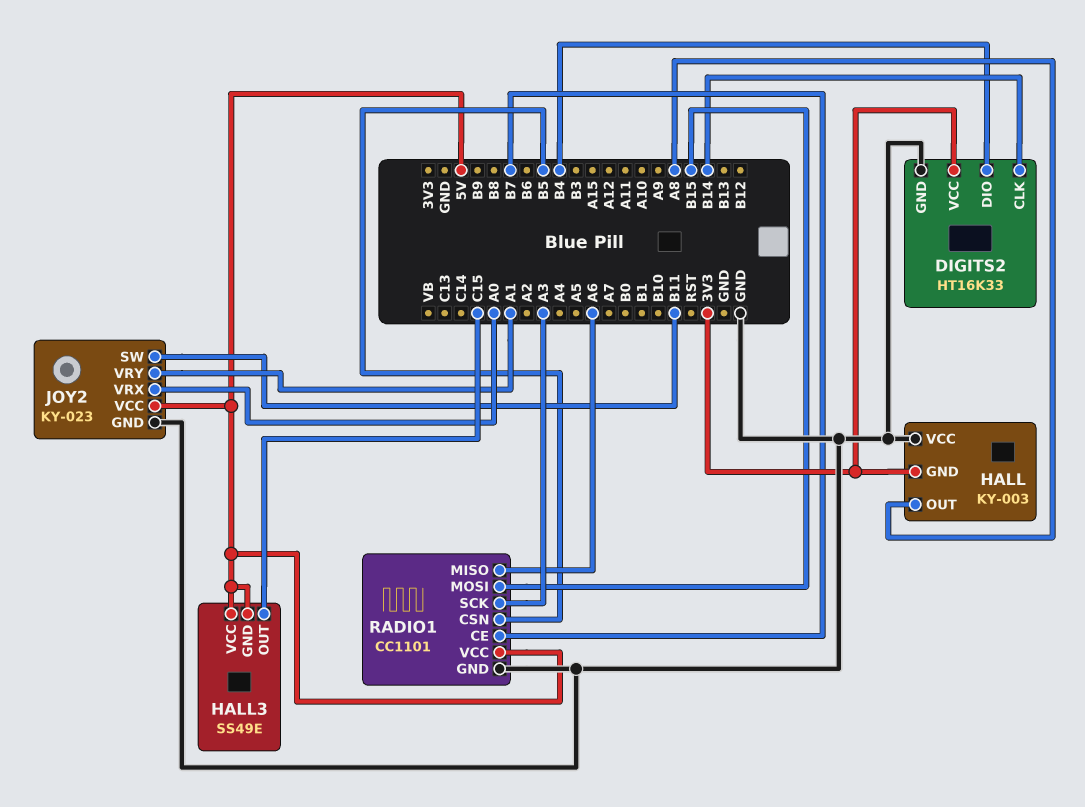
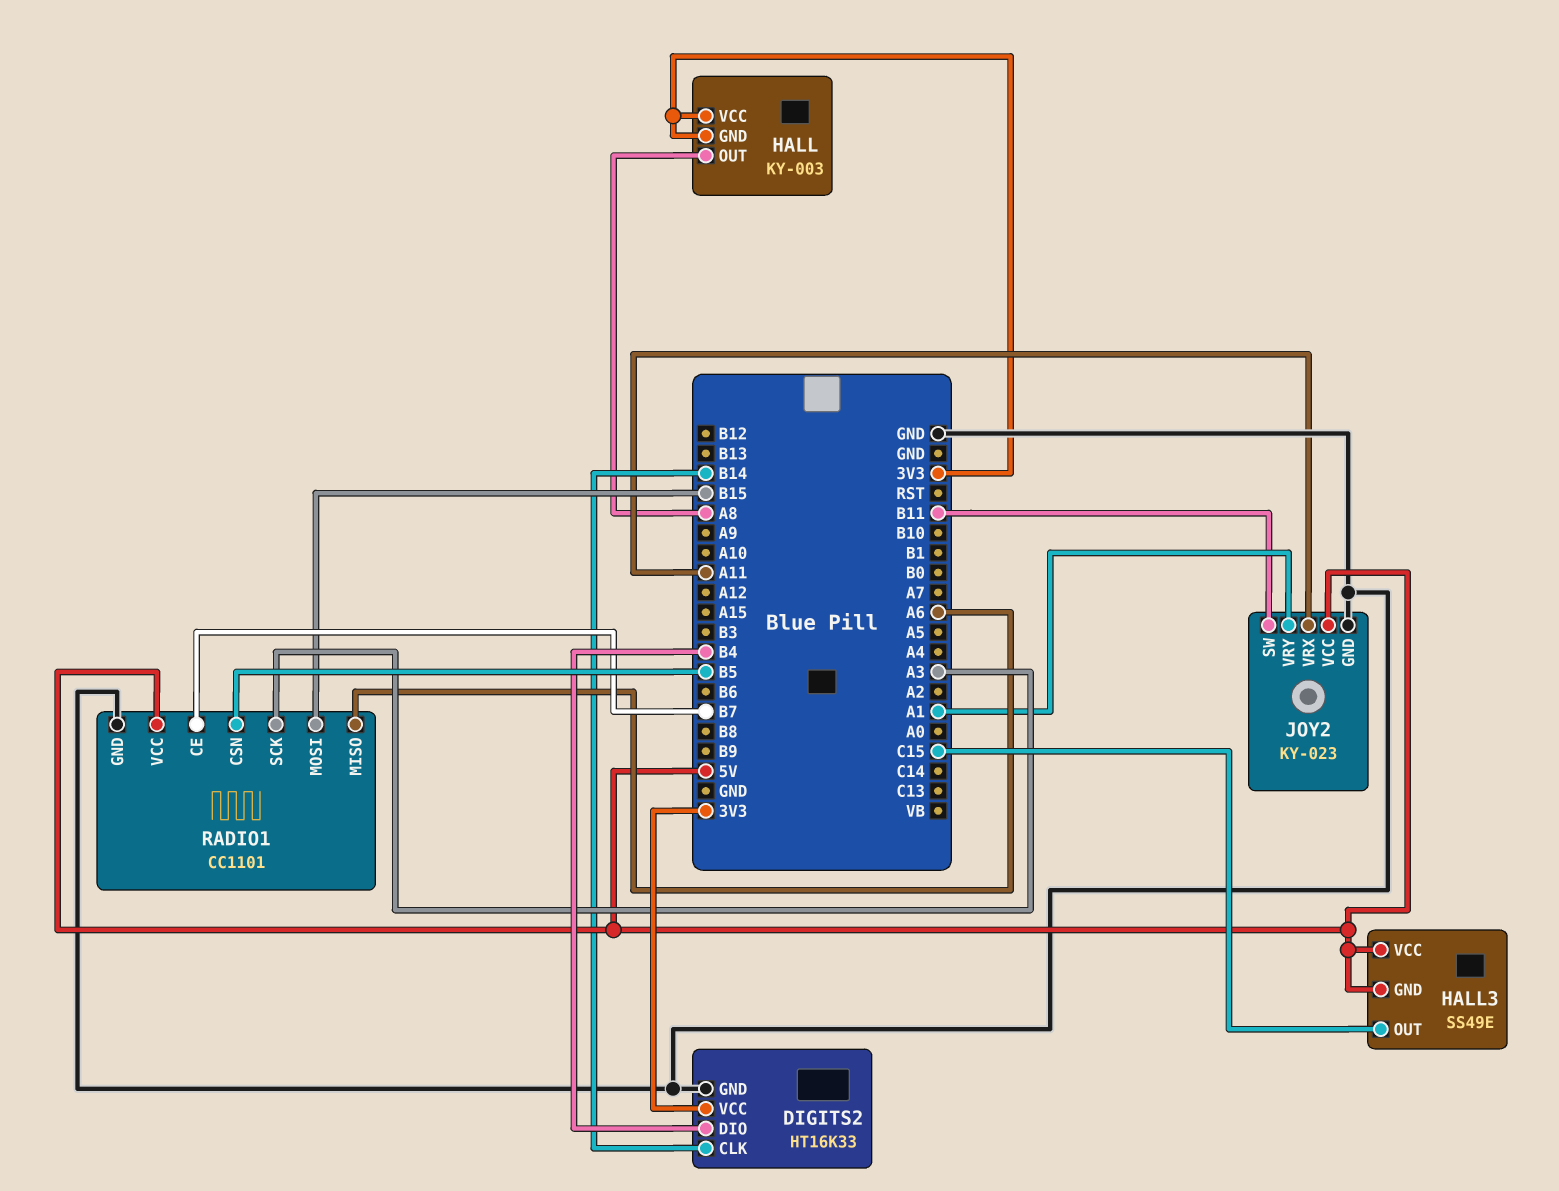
HALL pin VCC: GND -> 3V3
JOY2 pin VRX: A0 -> A11

